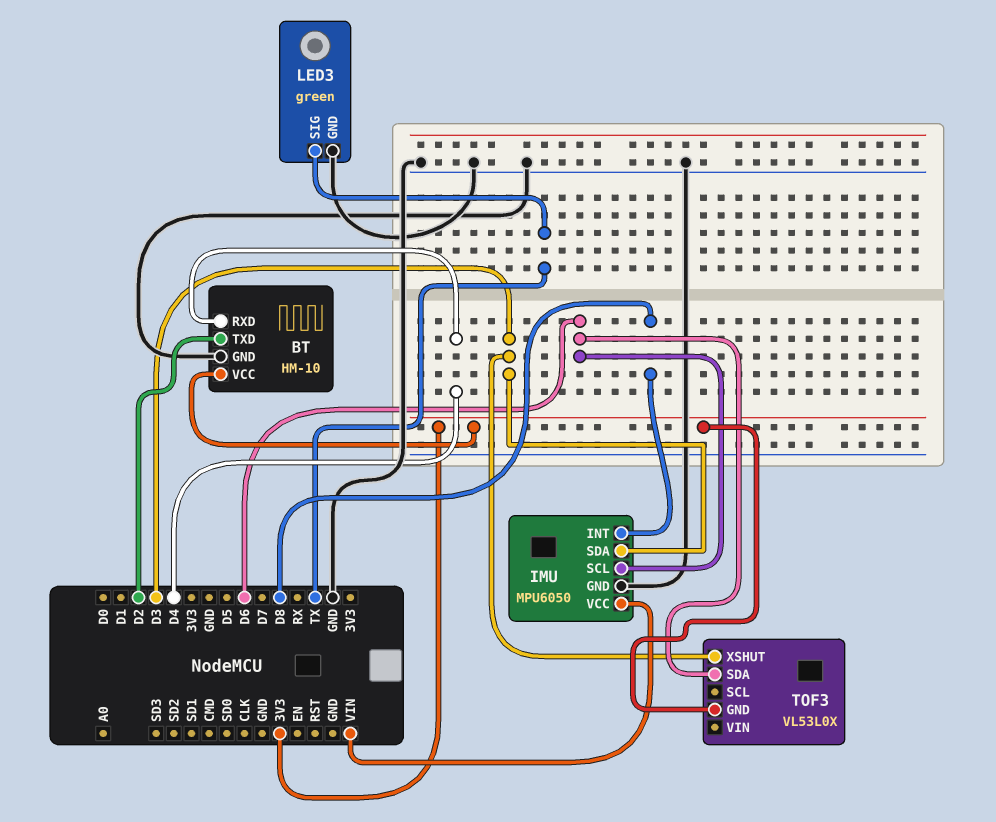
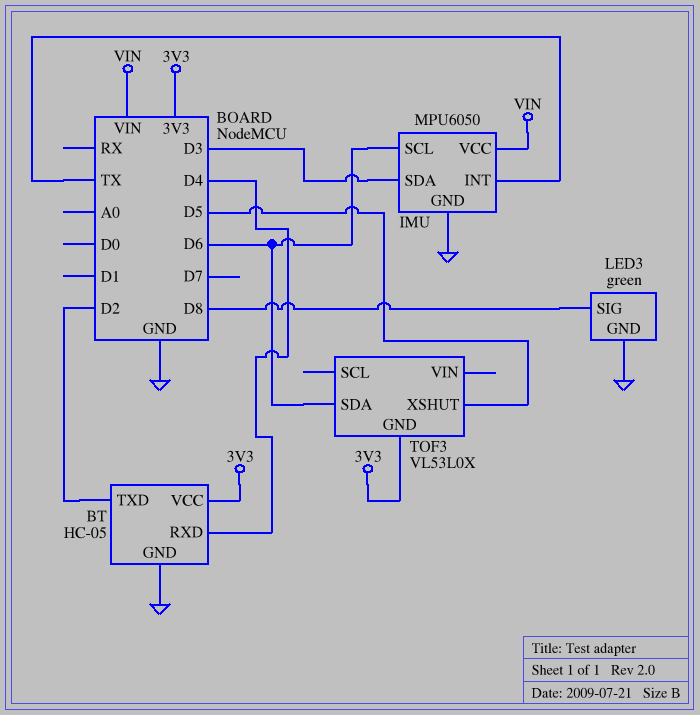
BT: HM-10 -> HC-05
IMU pin INT: D8 -> TX
LED3 pin SIG: TX -> D8
TOF3 pin XSHUT: D3 -> D5

